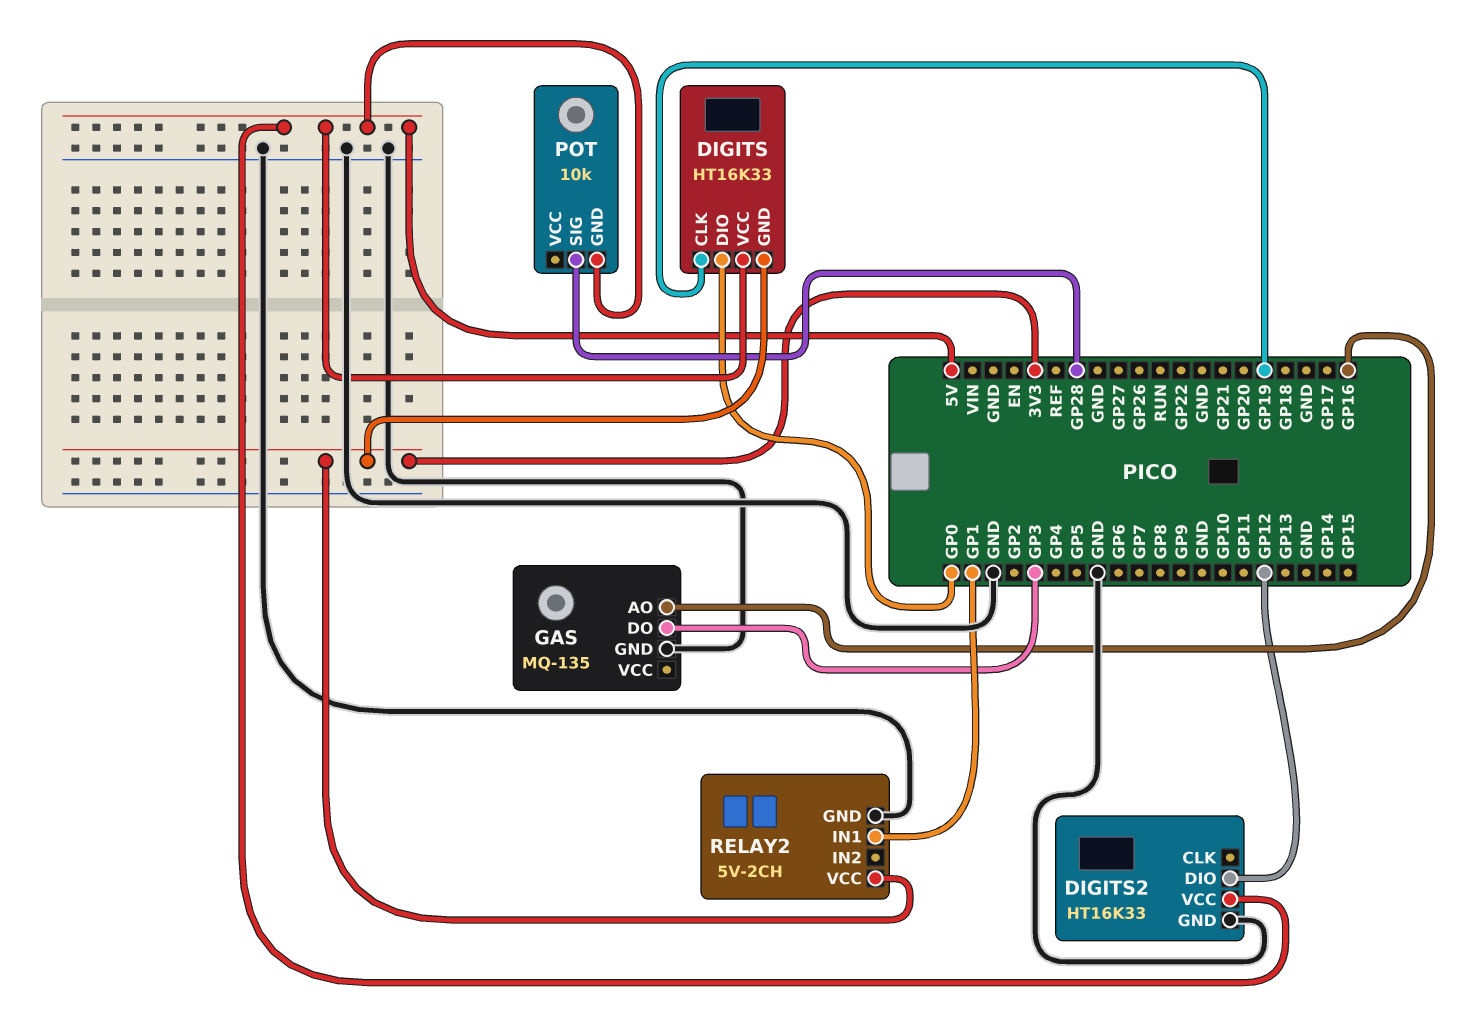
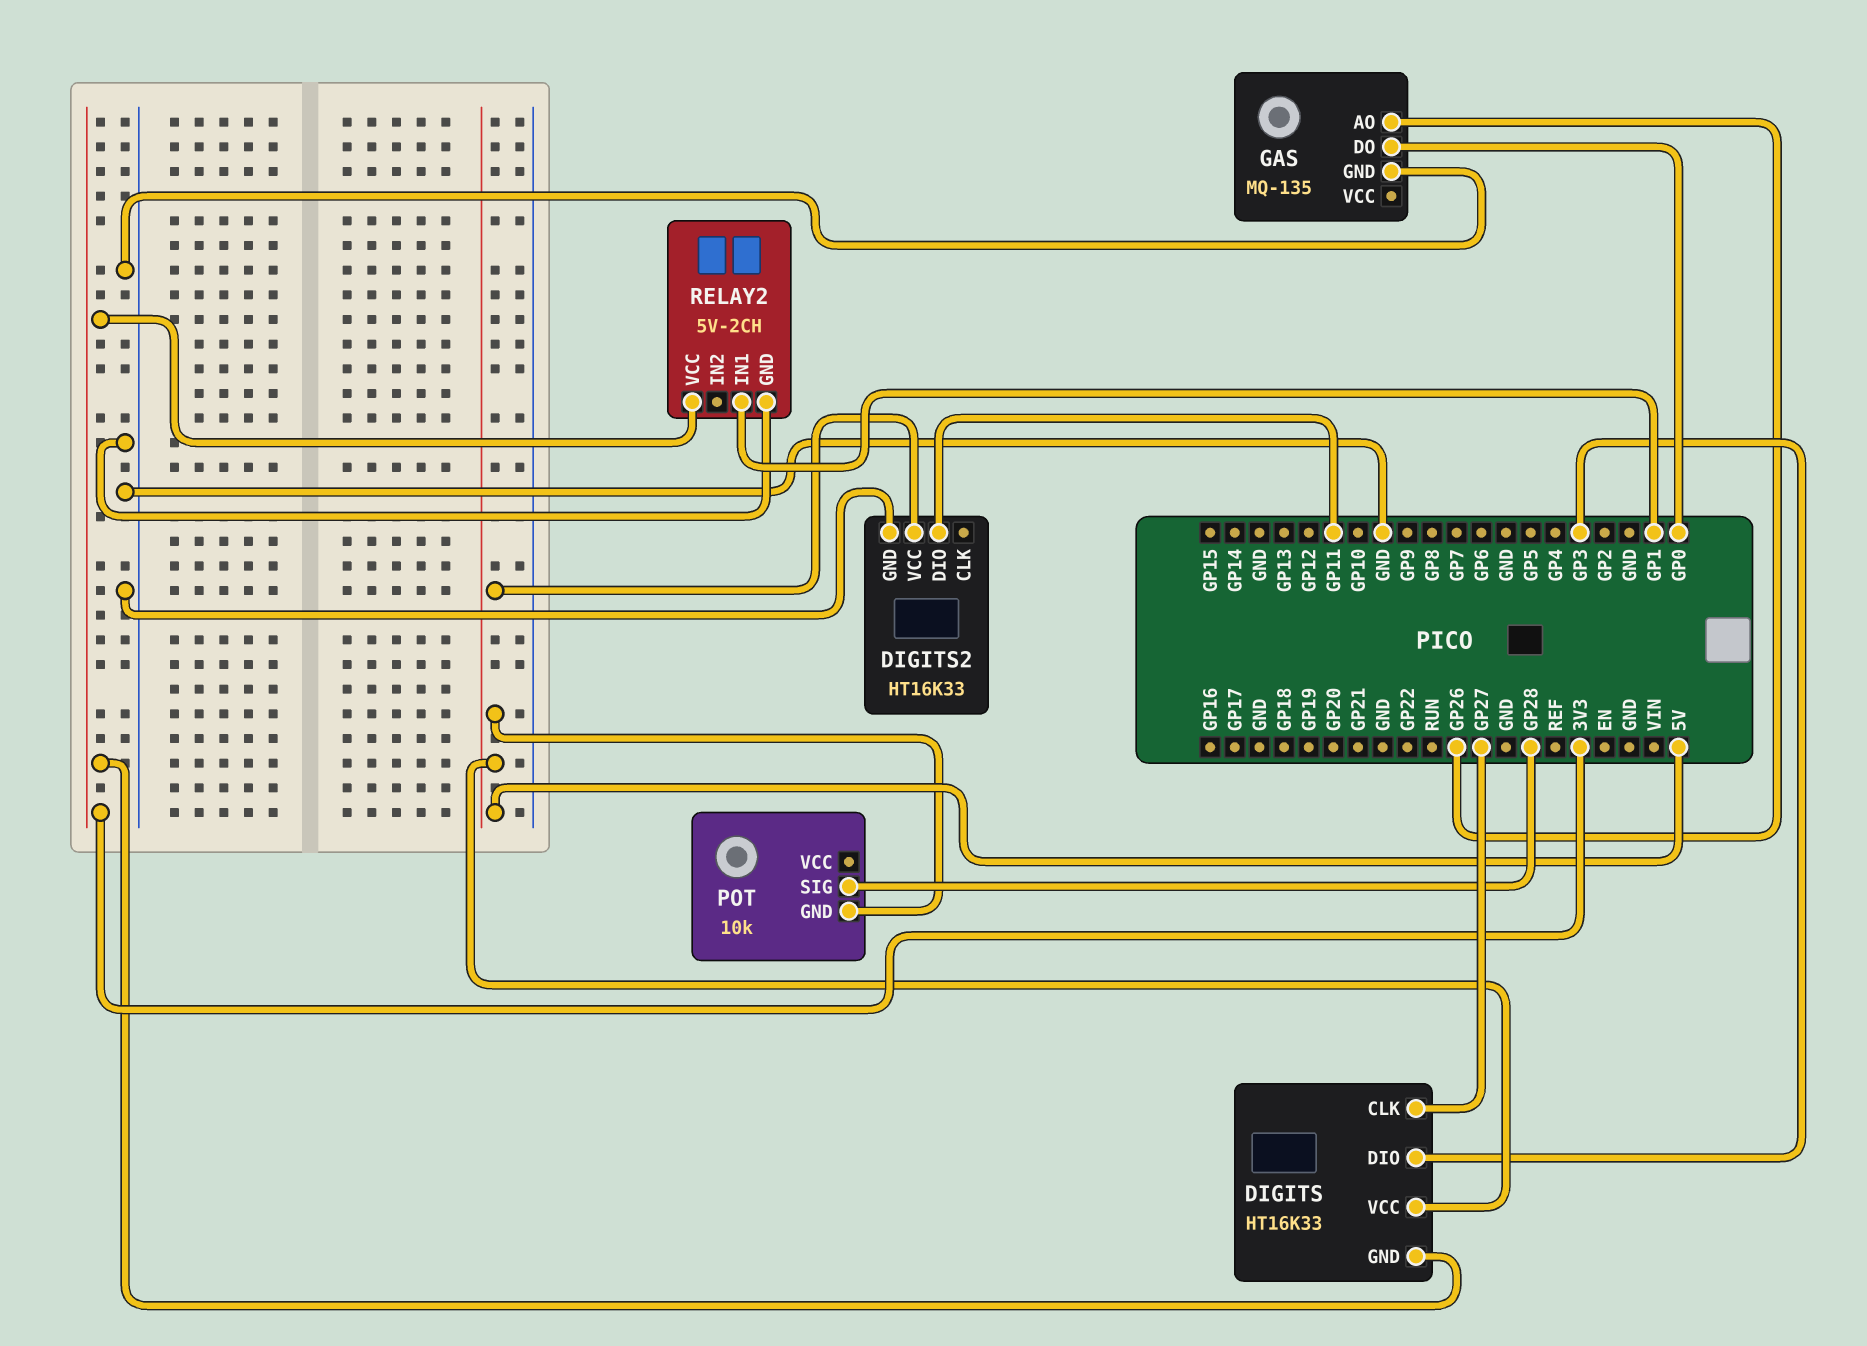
DIGITS pin CLK: GP19 -> GP27
DIGITS pin DIO: GP0 -> GP3
DIGITS2 pin DIO: GP12 -> GP11
GAS pin AO: GP16 -> GP26
GAS pin DO: GP3 -> GP0

